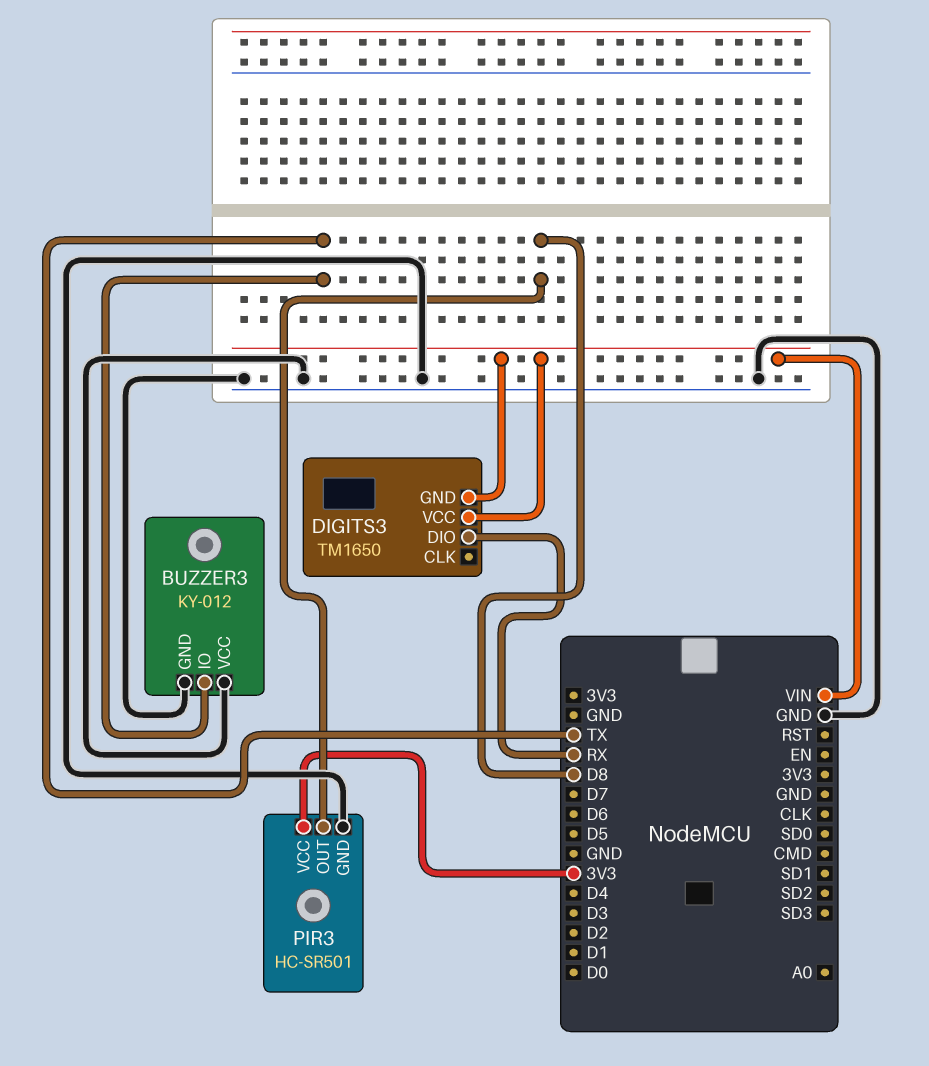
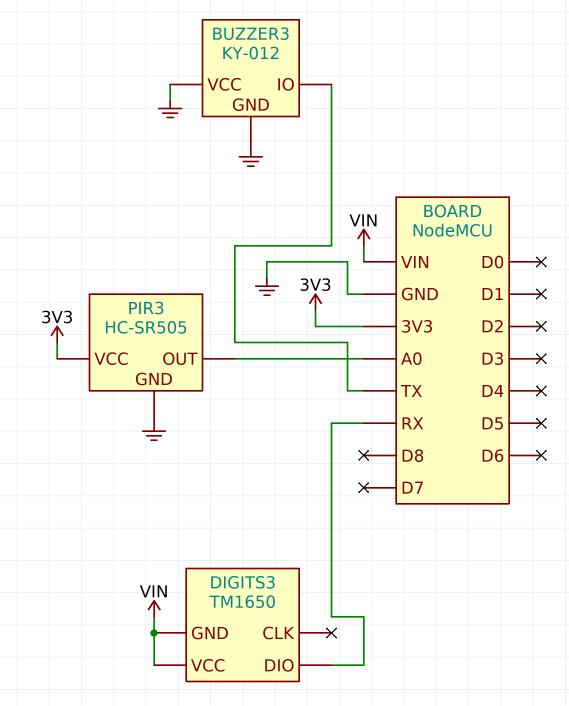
PIR3: HC-SR501 -> HC-SR505
PIR3 pin OUT: D8 -> A0

